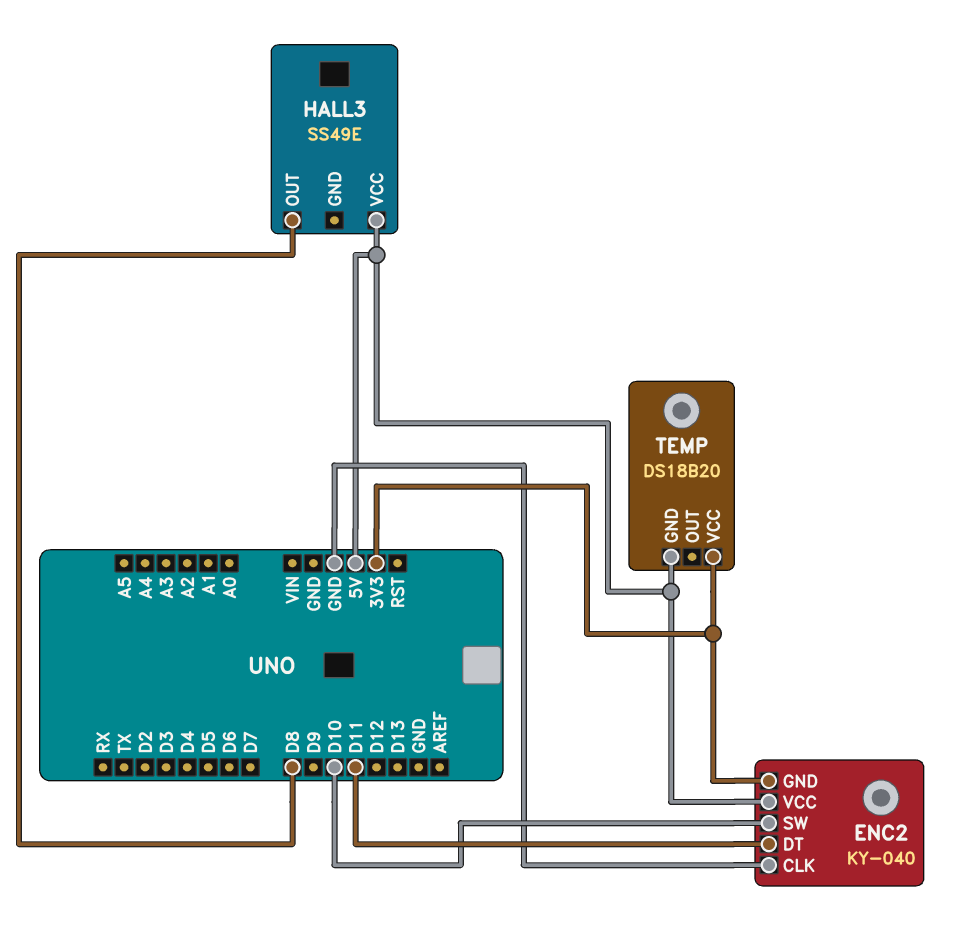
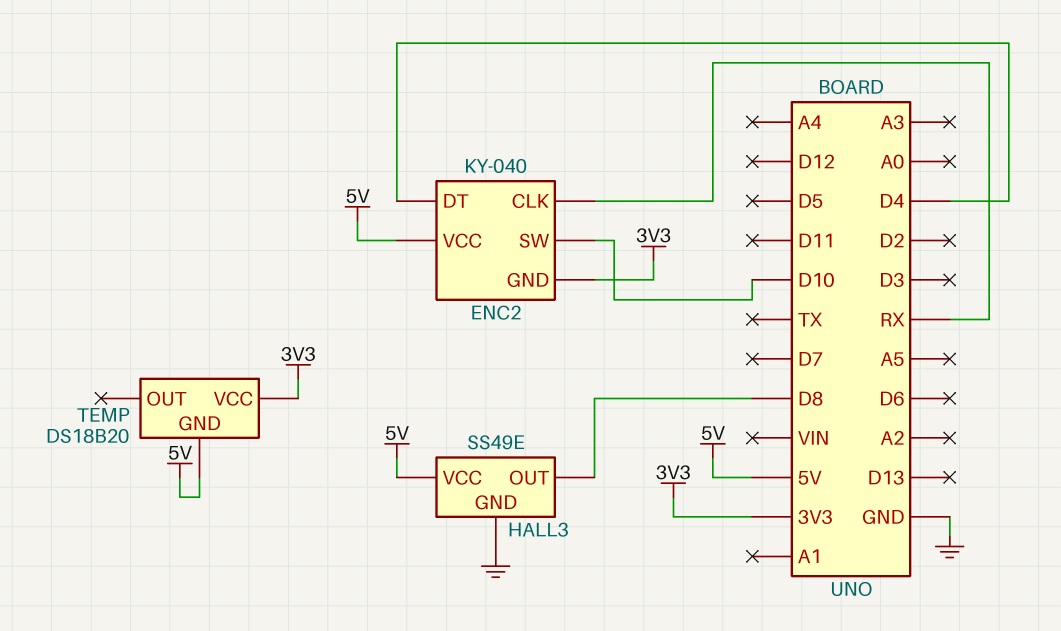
ENC2 pin CLK: GND -> RX
ENC2 pin DT: D11 -> D4
HALL3 pin GND: none -> GND

